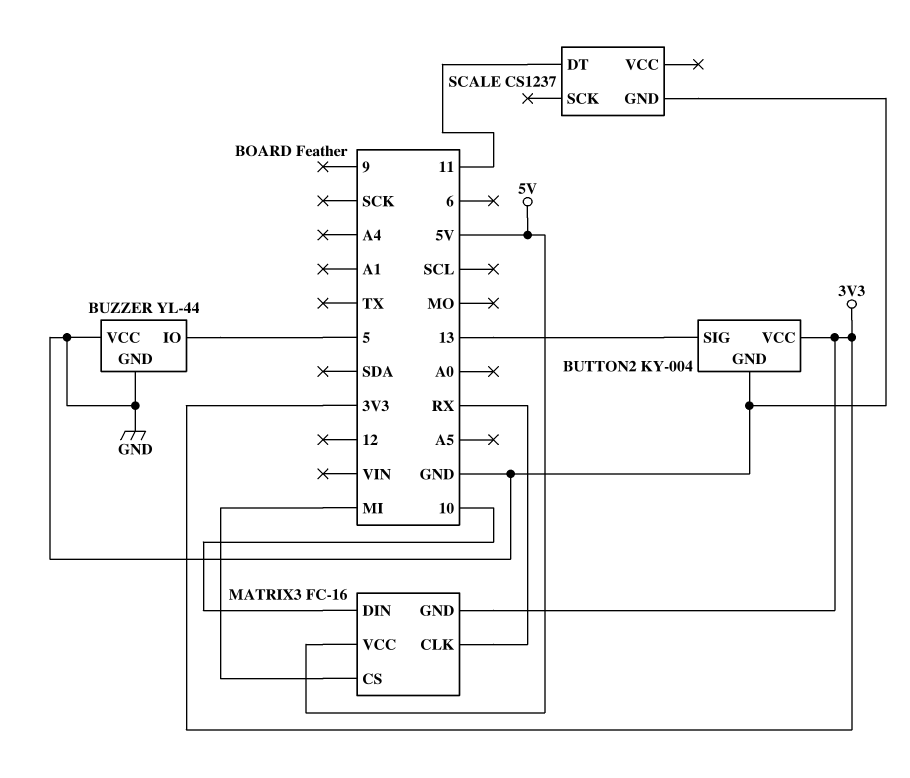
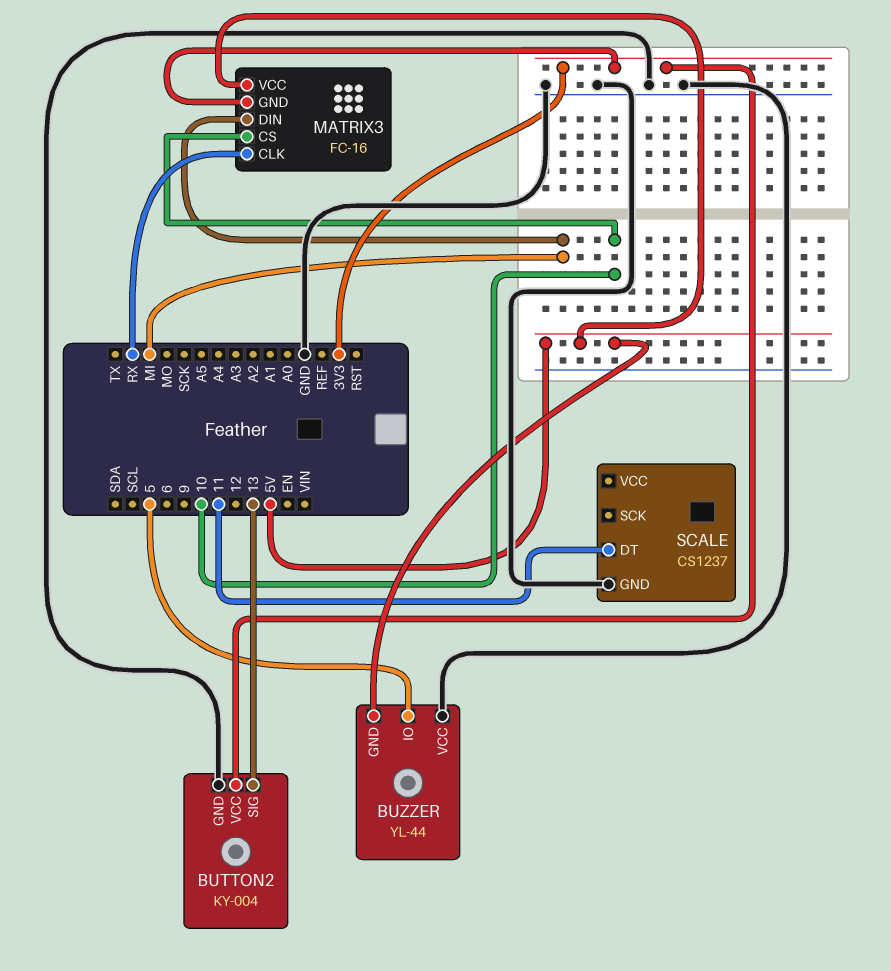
BUZZER pin GND: GND -> 5V
MATRIX3 pin CS: MI -> 10
MATRIX3 pin DIN: 10 -> MI

